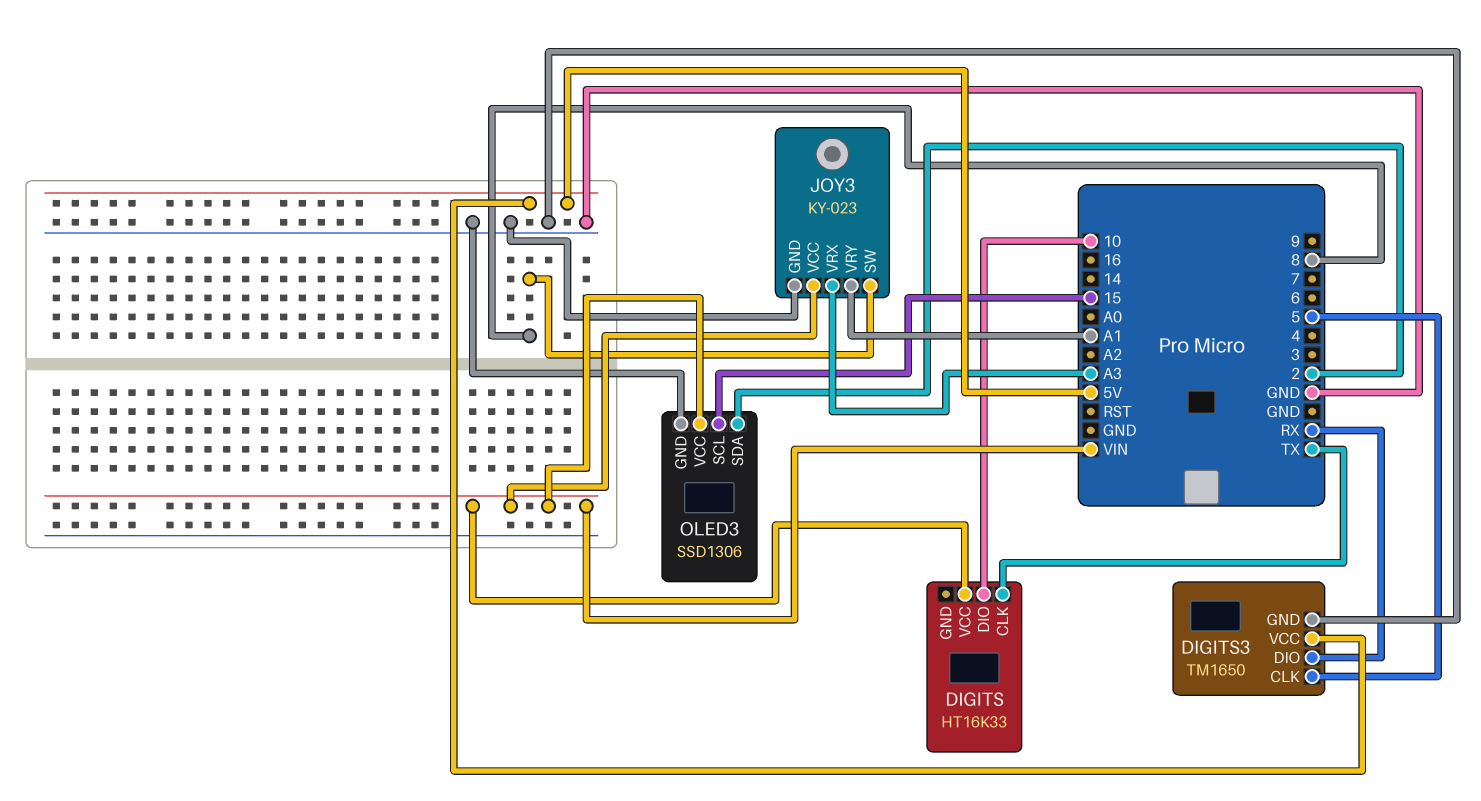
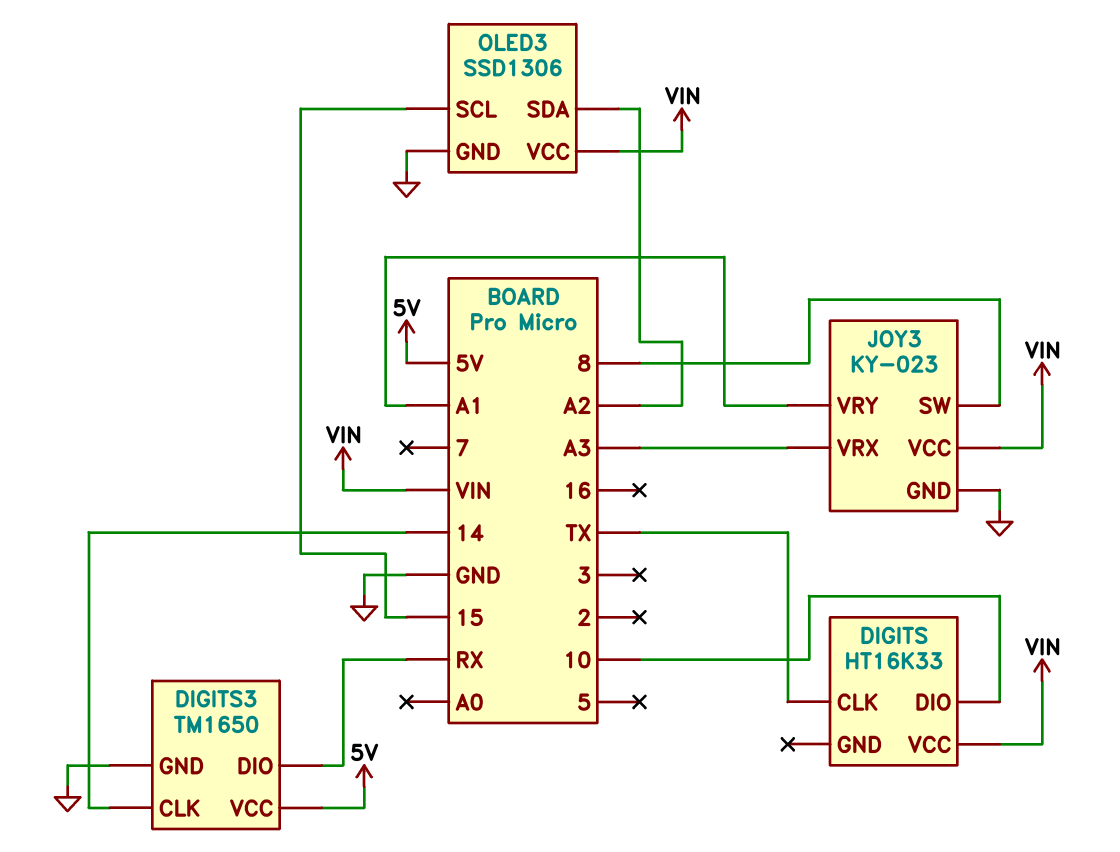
DIGITS3 pin CLK: 5 -> 14
OLED3 pin SDA: 2 -> A2

